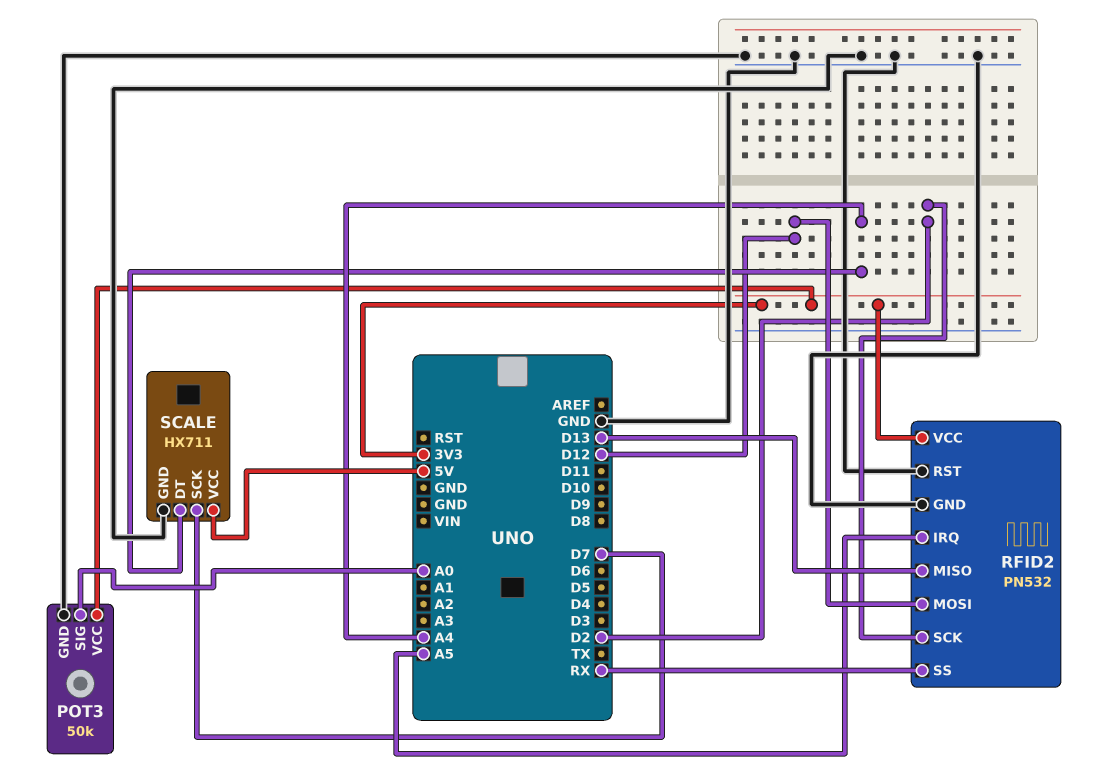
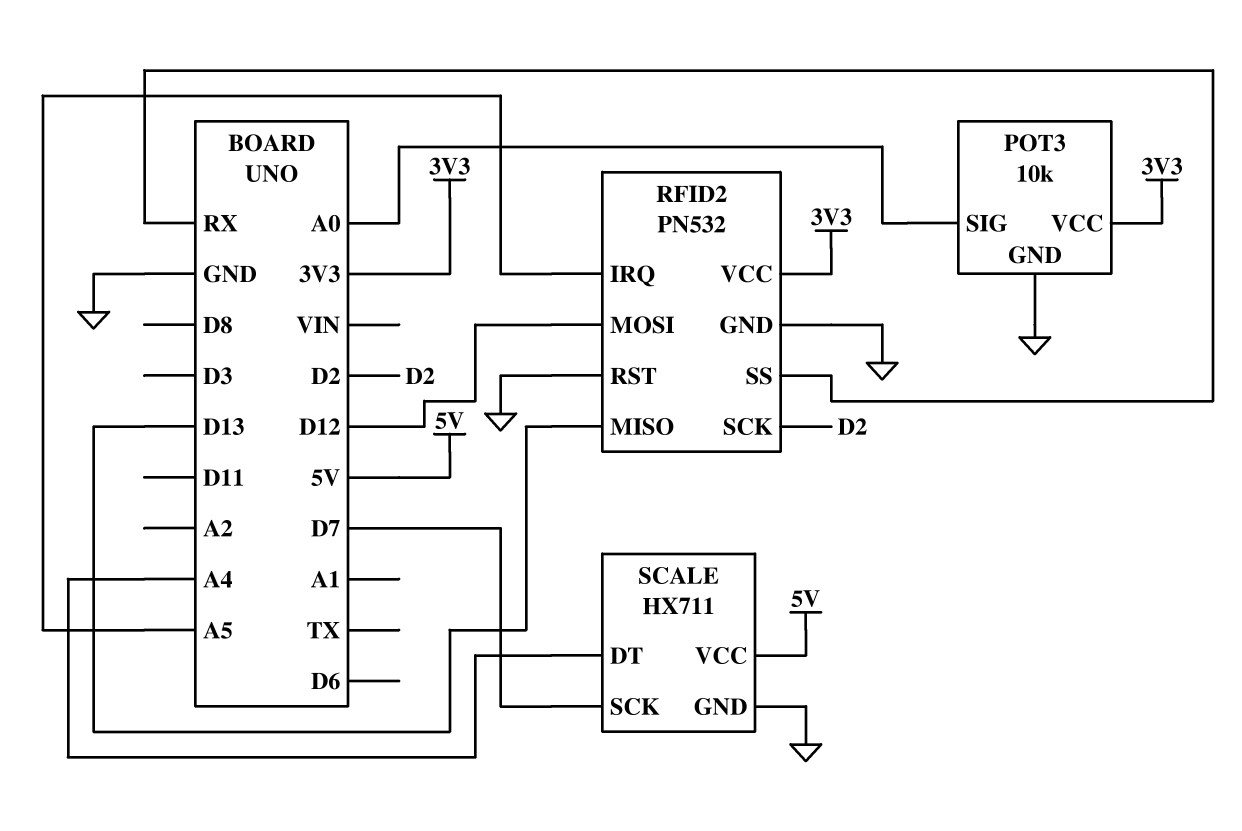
POT3: 50k -> 10k

